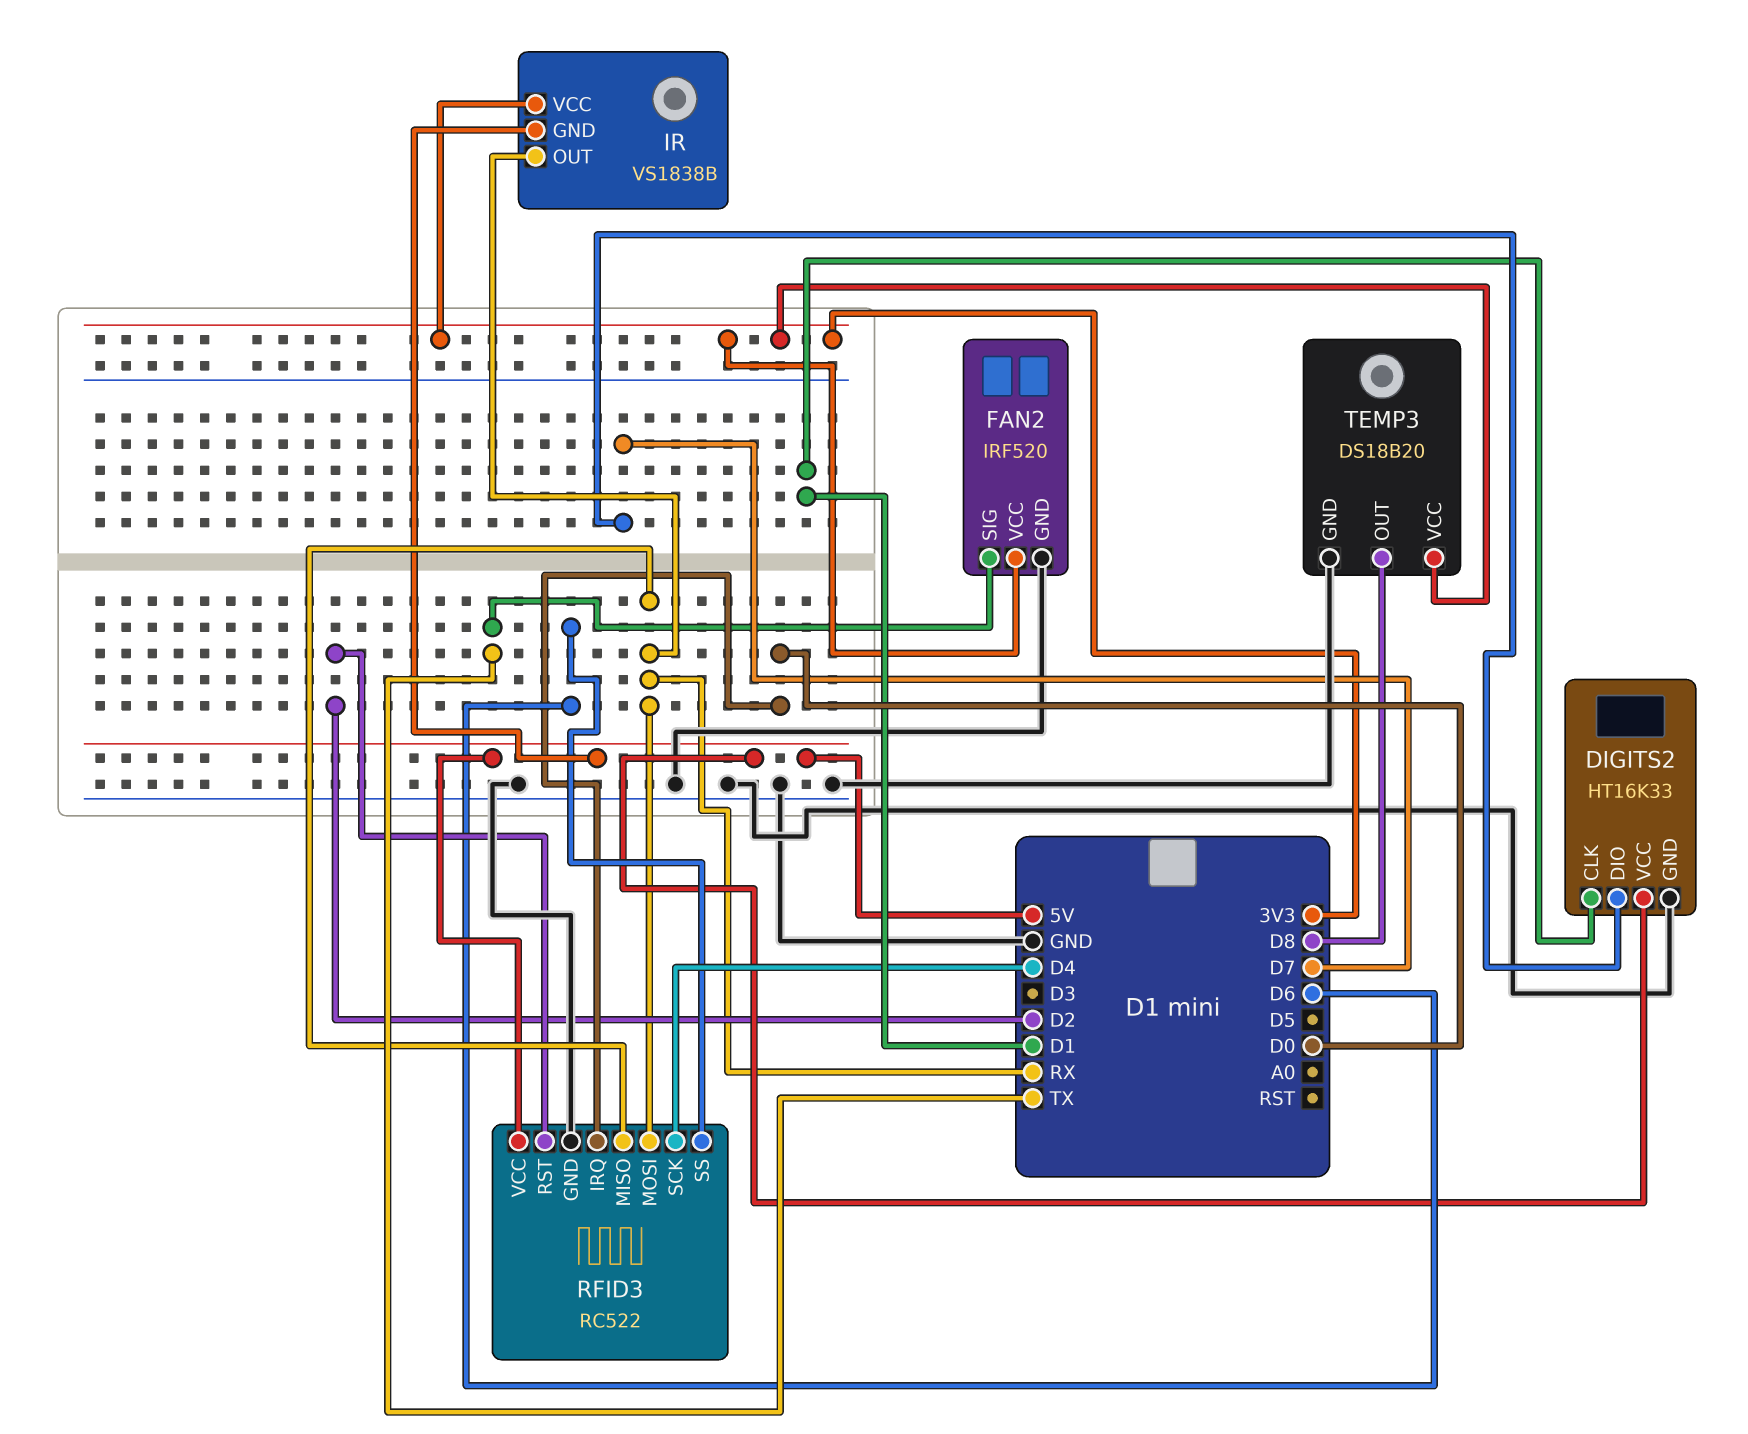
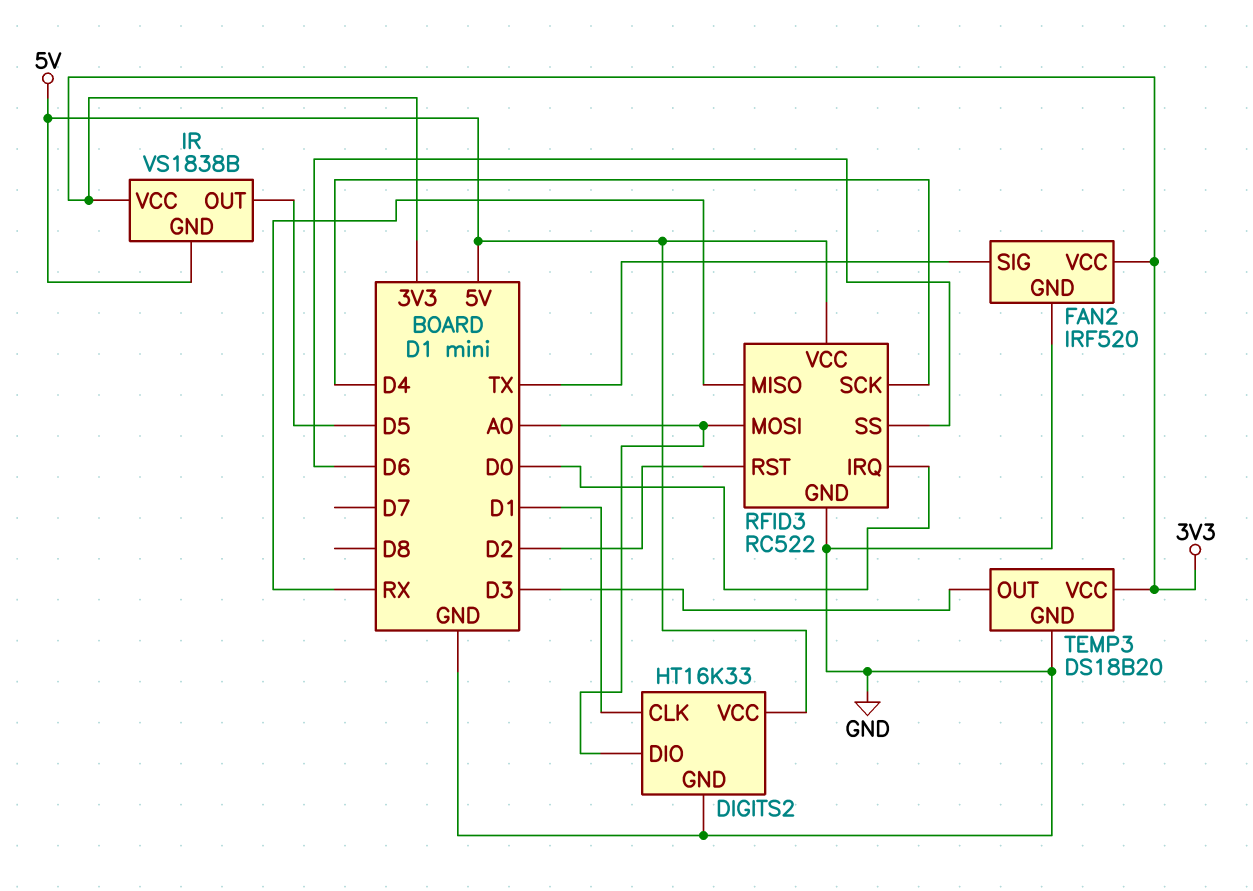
DIGITS2 pin DIO: D7 -> A0
IR pin OUT: RX -> D5
RFID3 pin MOSI: RX -> A0
TEMP3 pin OUT: D8 -> D3

